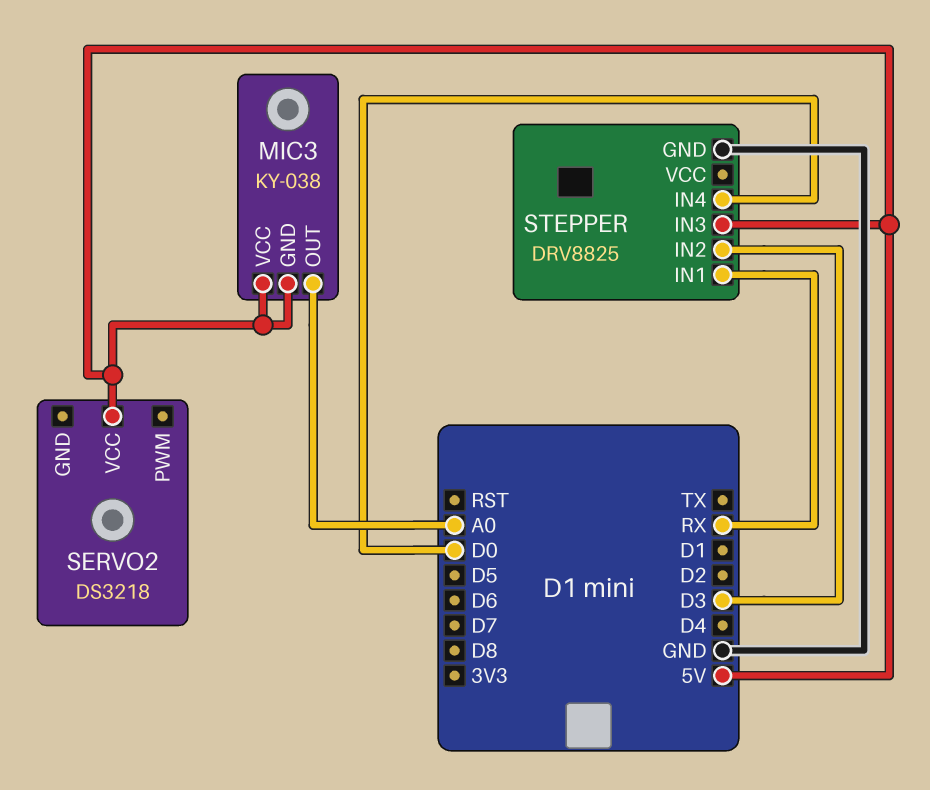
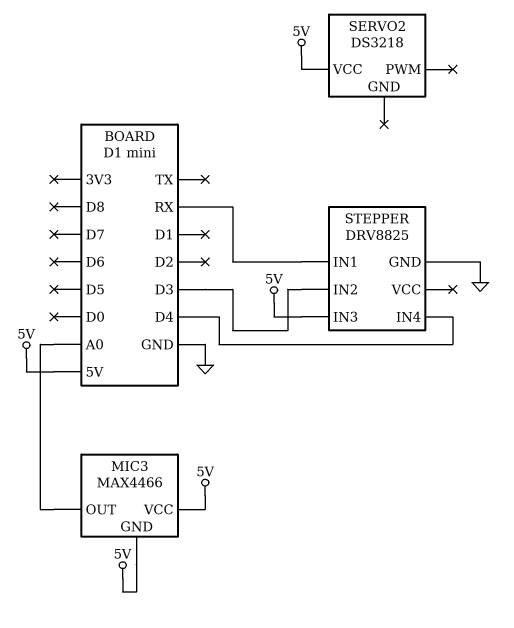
MIC3: KY-038 -> MAX4466
STEPPER pin IN4: D0 -> D4

